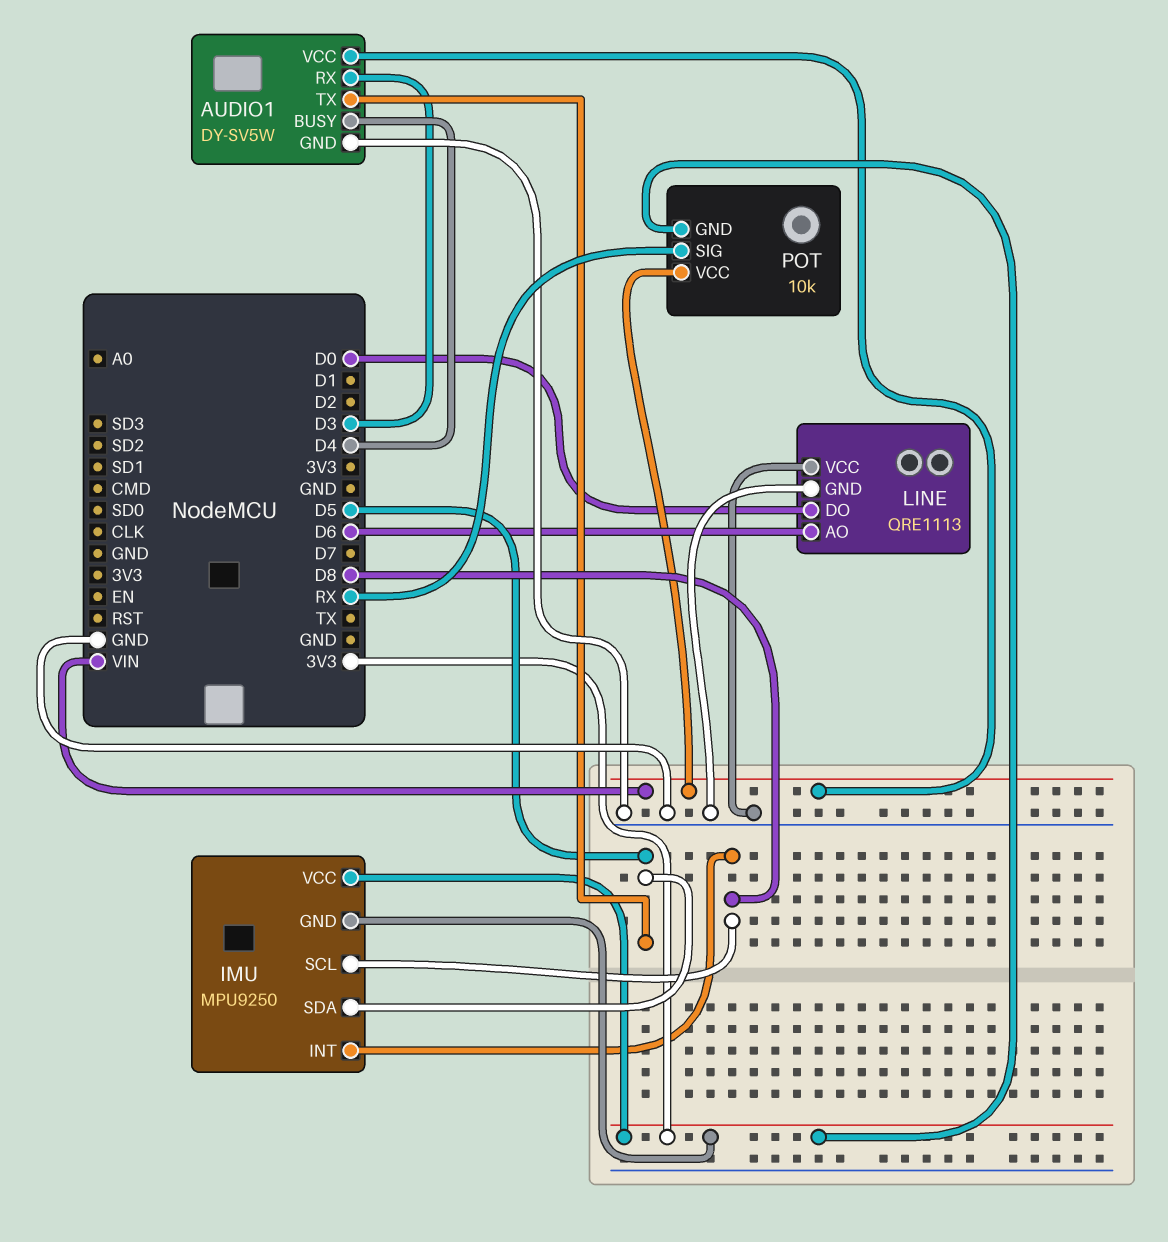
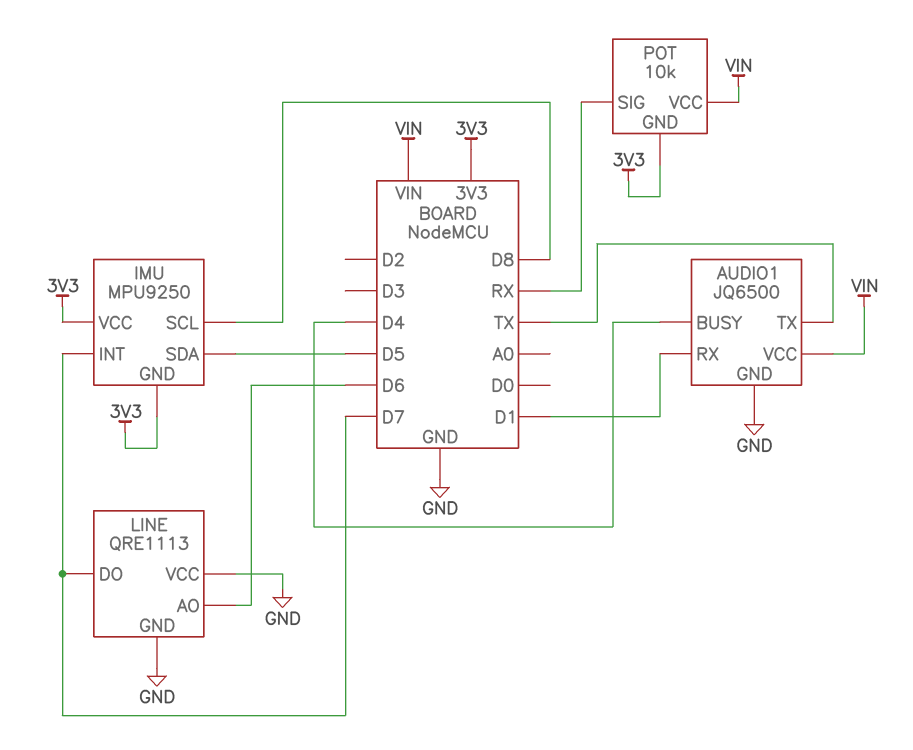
AUDIO1: DY-SV5W -> JQ6500
AUDIO1 pin RX: D3 -> D1
AUDIO1 pin TX: D5 -> TX
IMU pin INT: D8 -> D7
LINE pin DO: D0 -> D7

